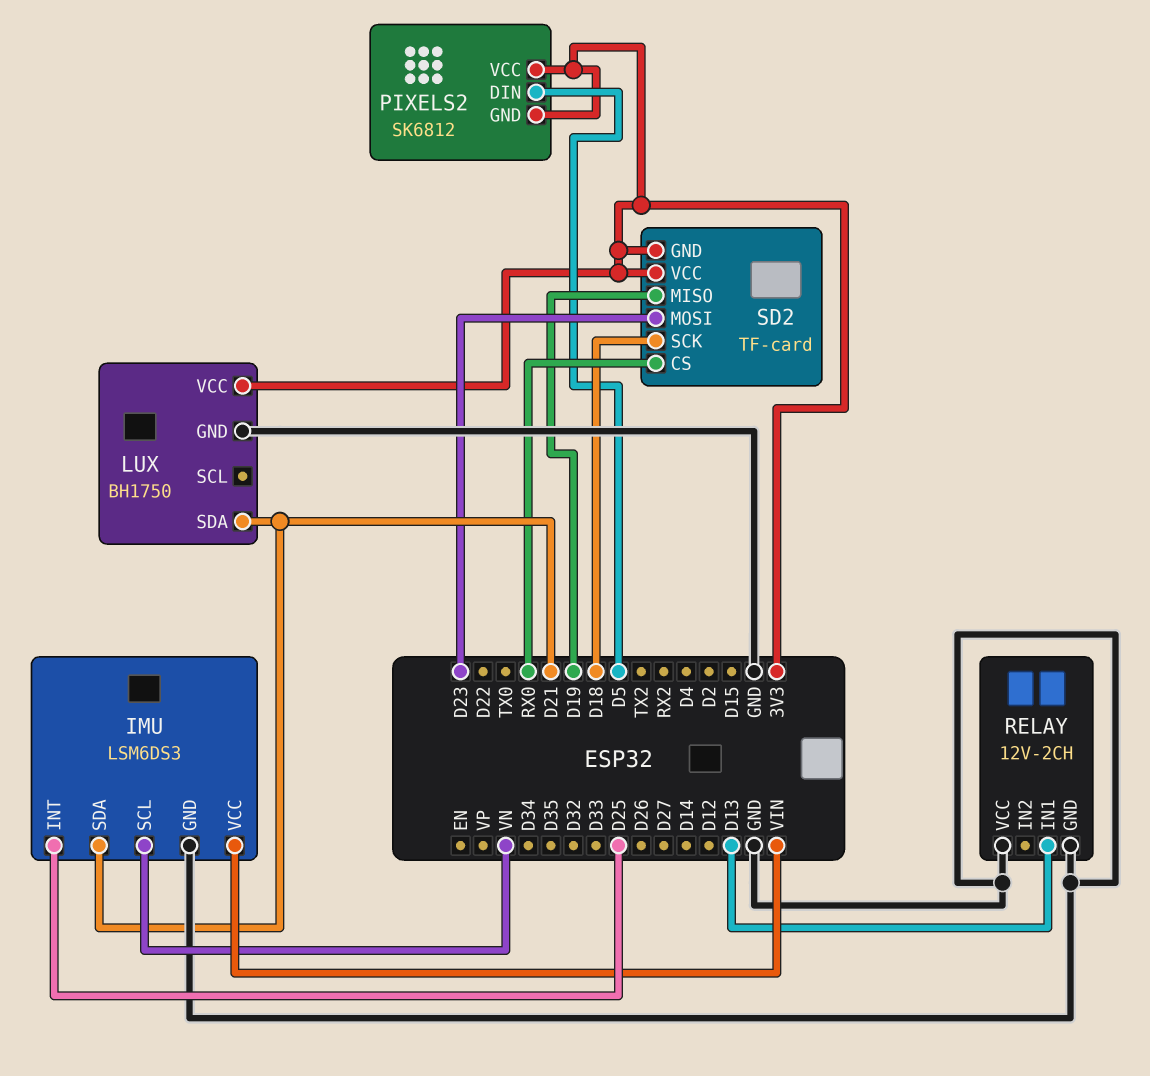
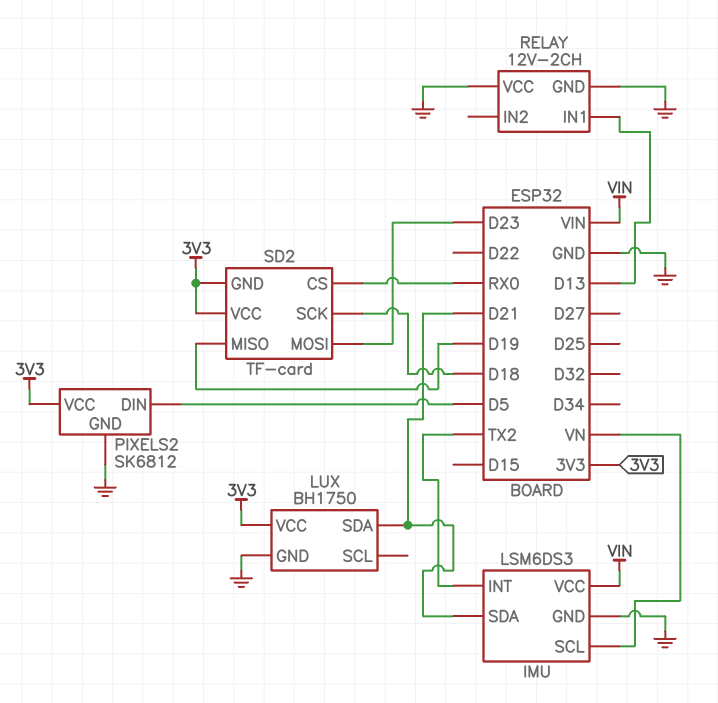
IMU pin INT: D25 -> TX2
PIXELS2 pin GND: 3V3 -> GND

